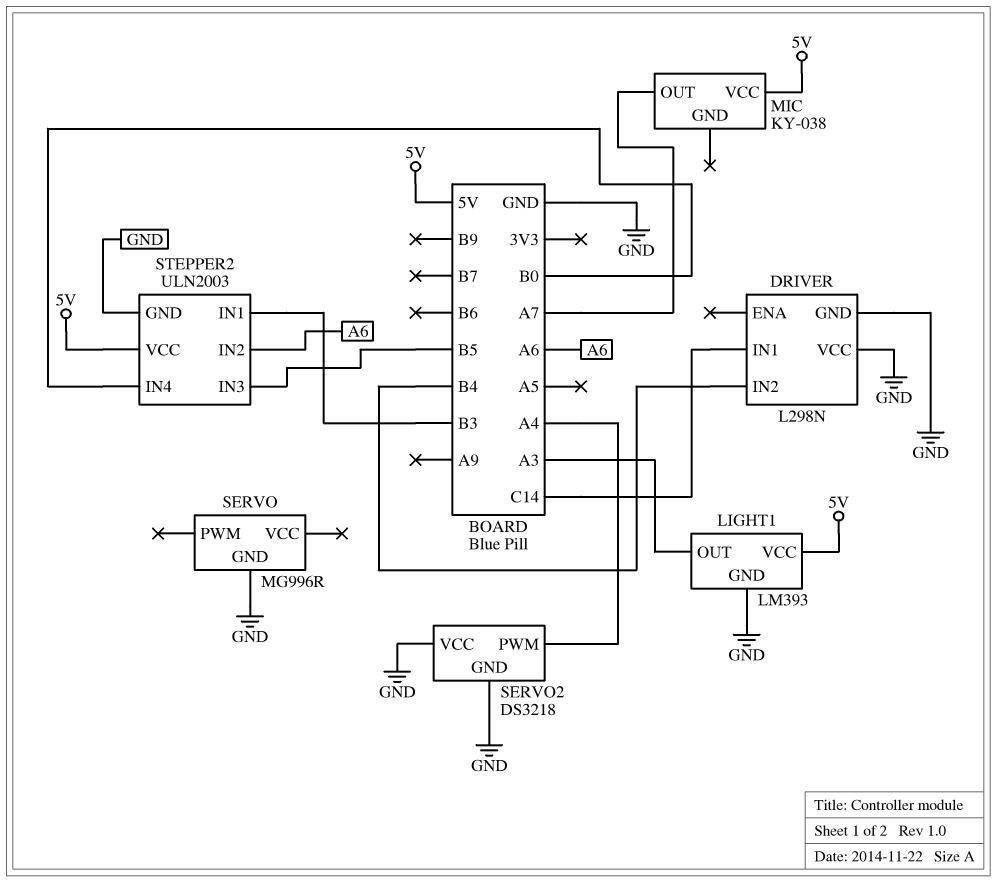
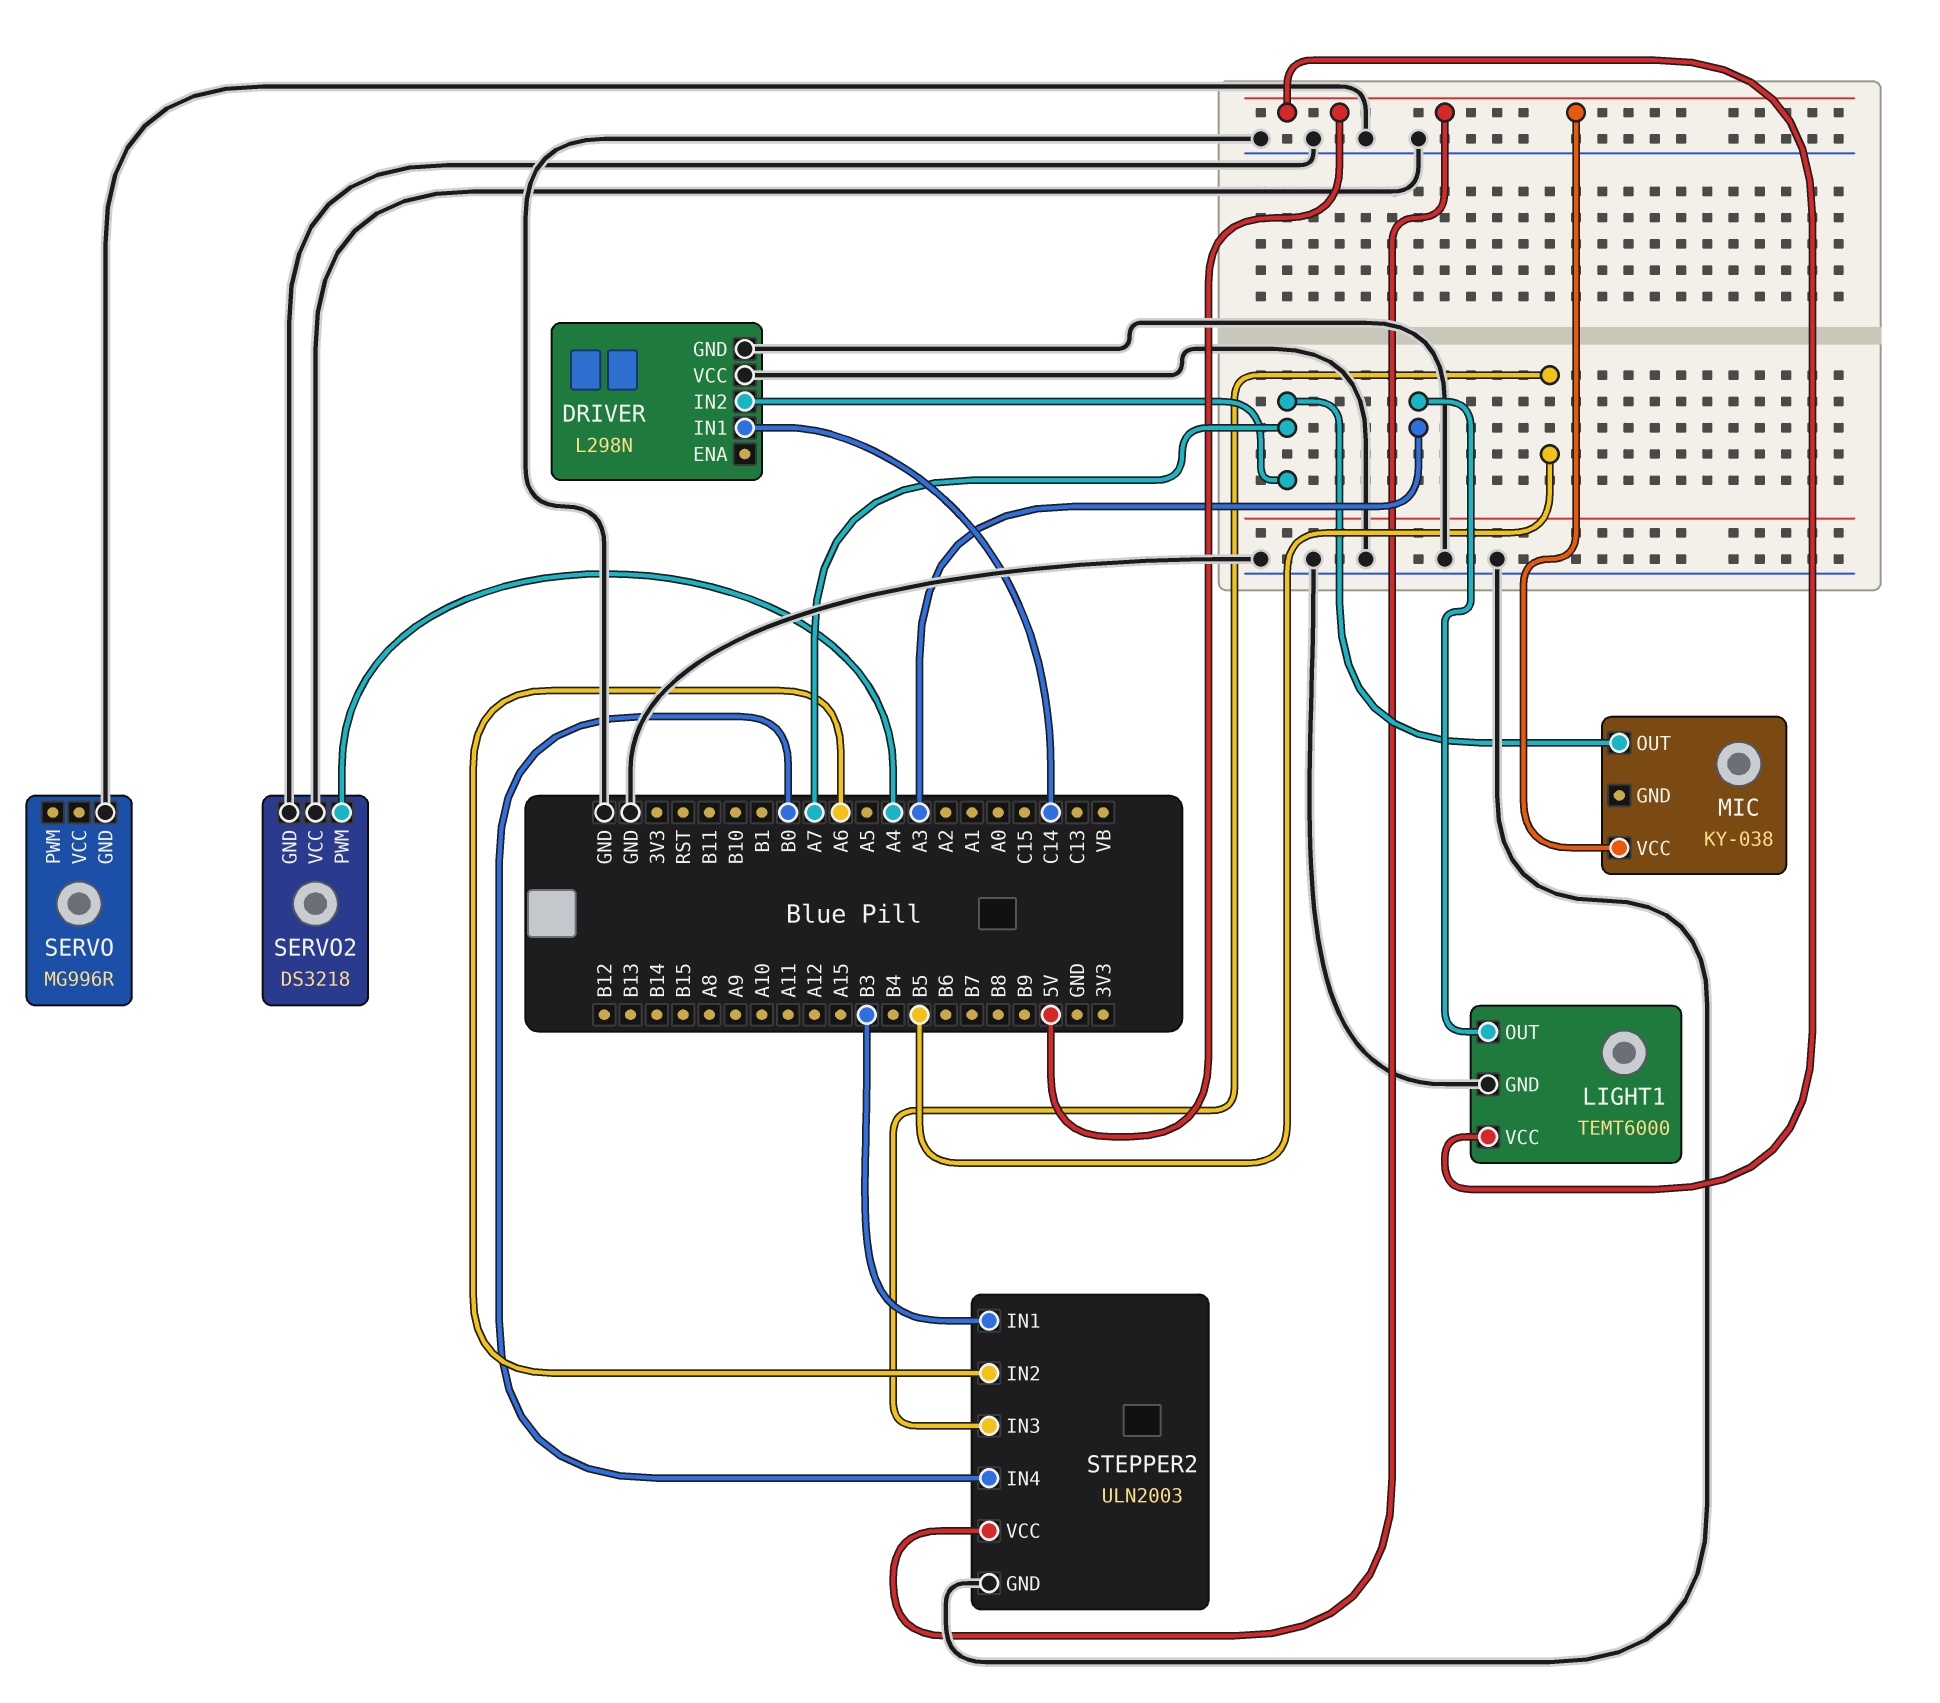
DRIVER pin IN2: B4 -> A7
LIGHT1: LM393 -> TEMT6000

